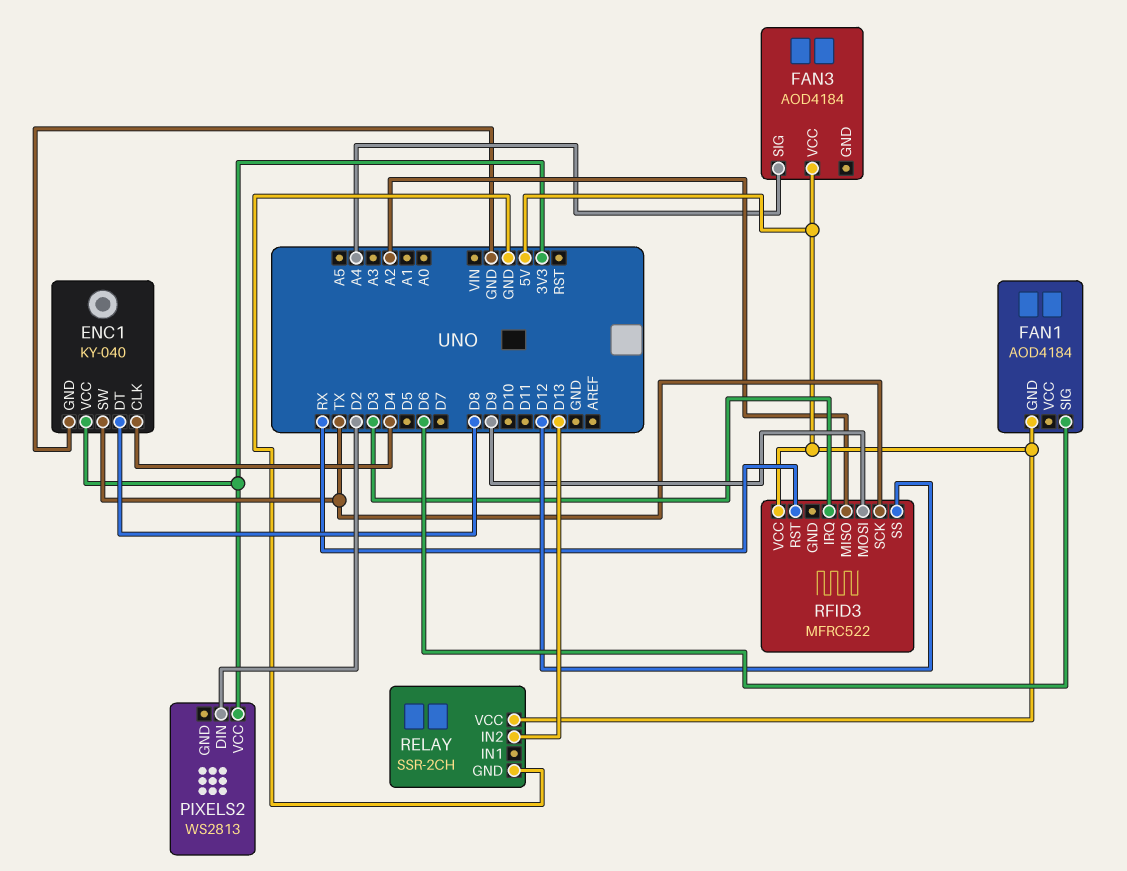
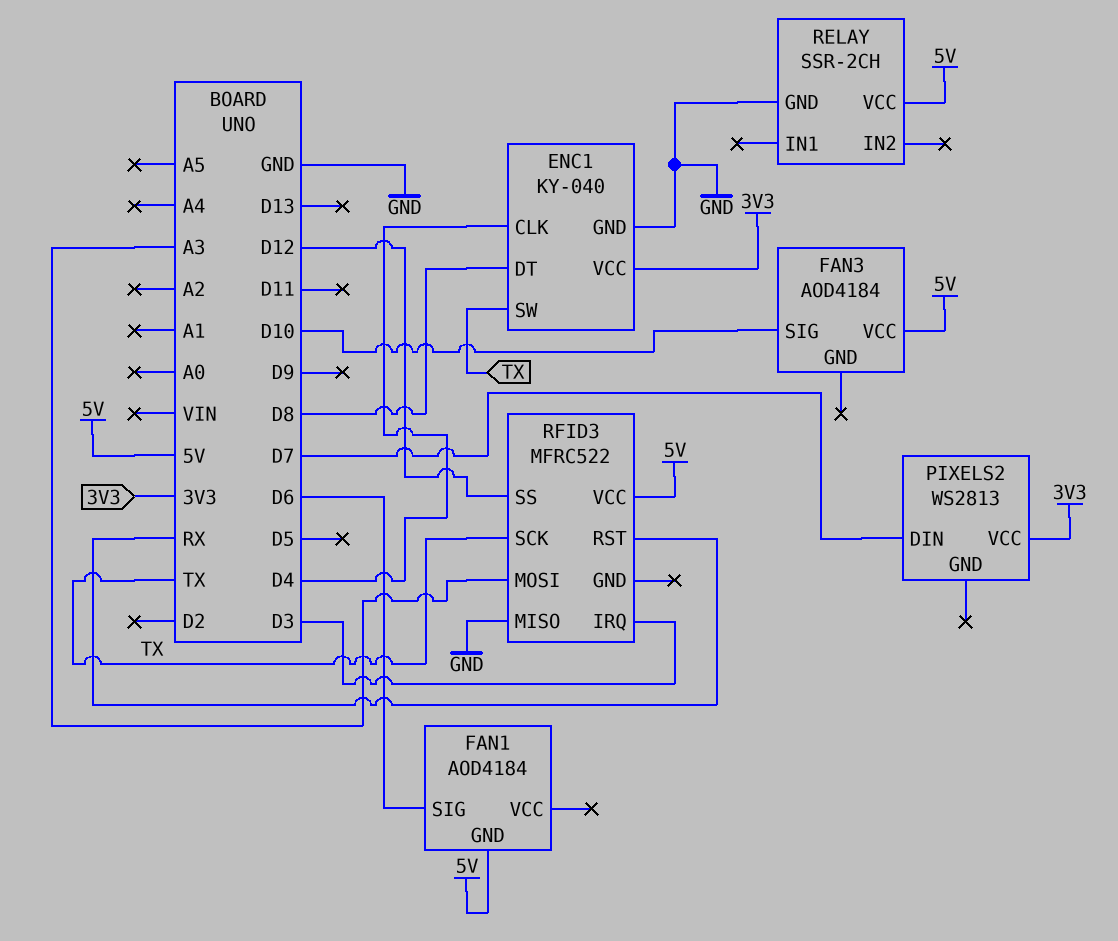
FAN3 pin SIG: A4 -> D10
PIXELS2 pin DIN: D2 -> D7
RELAY pin IN2: D13 -> none
RFID3 pin MISO: A2 -> GND
RFID3 pin MOSI: D9 -> A3

